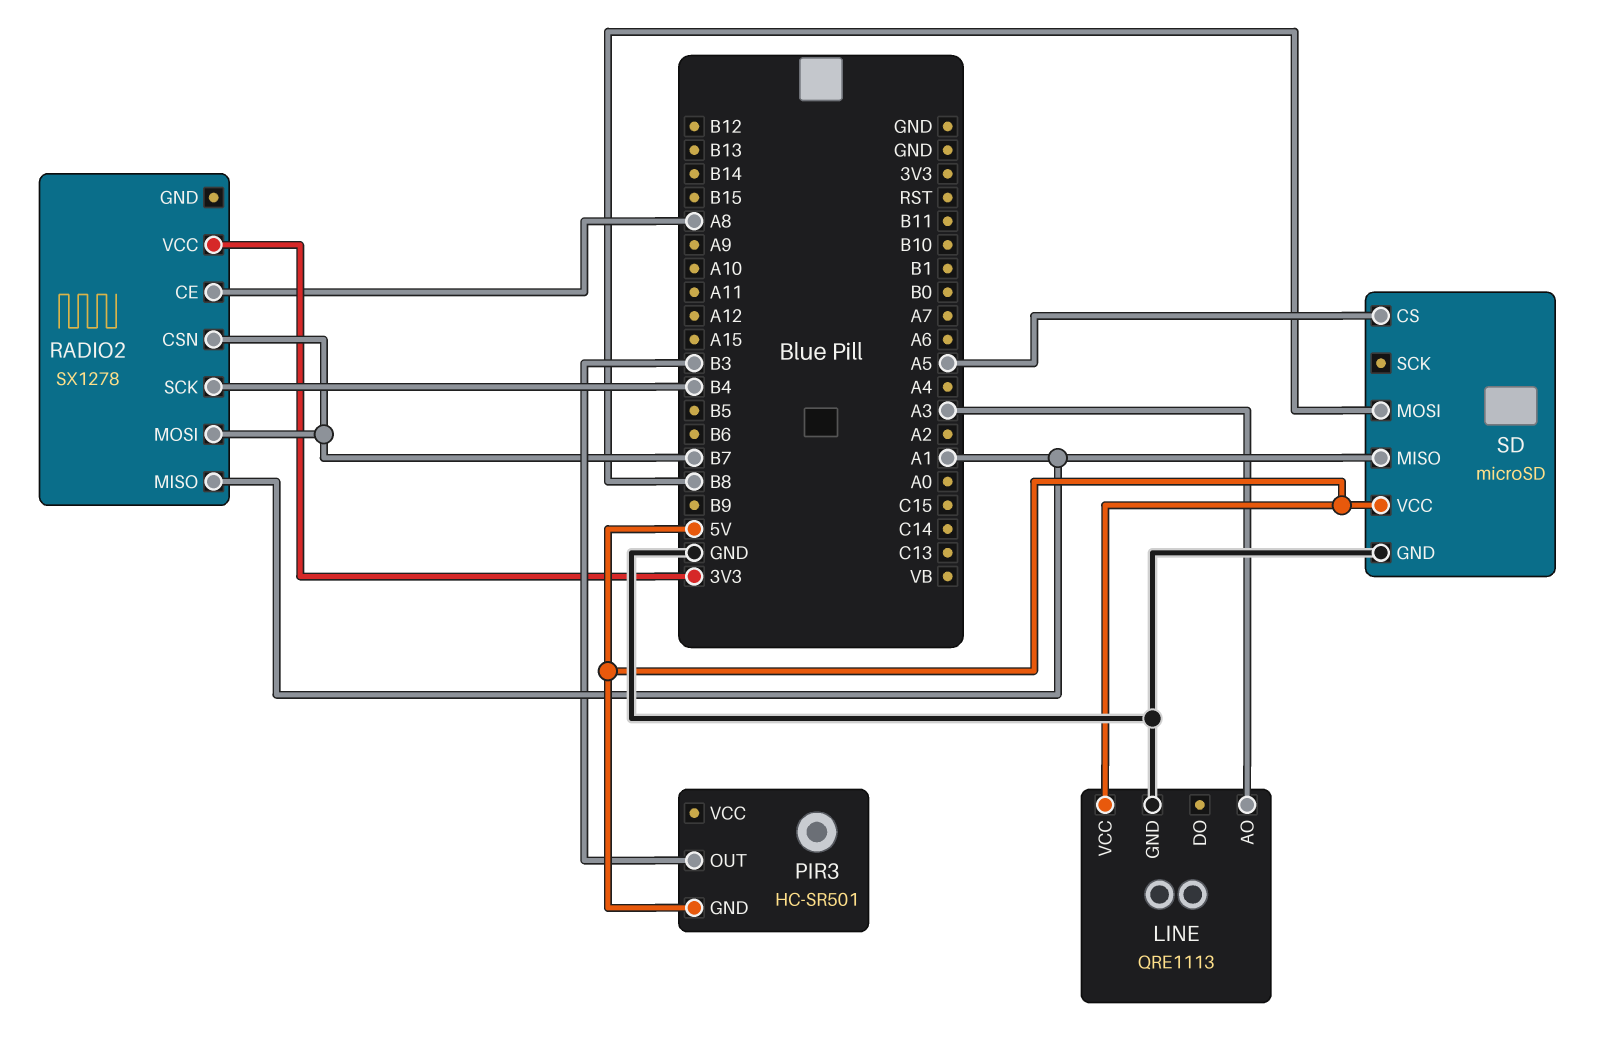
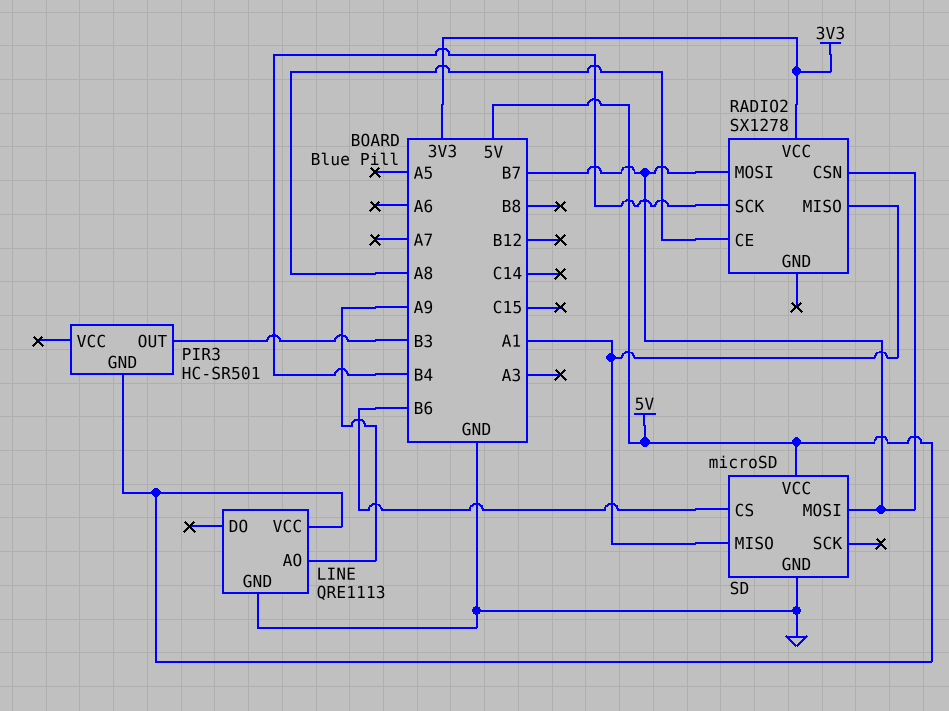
LINE pin AO: A3 -> A9
SD pin CS: A5 -> B6
SD pin MOSI: B8 -> B7

